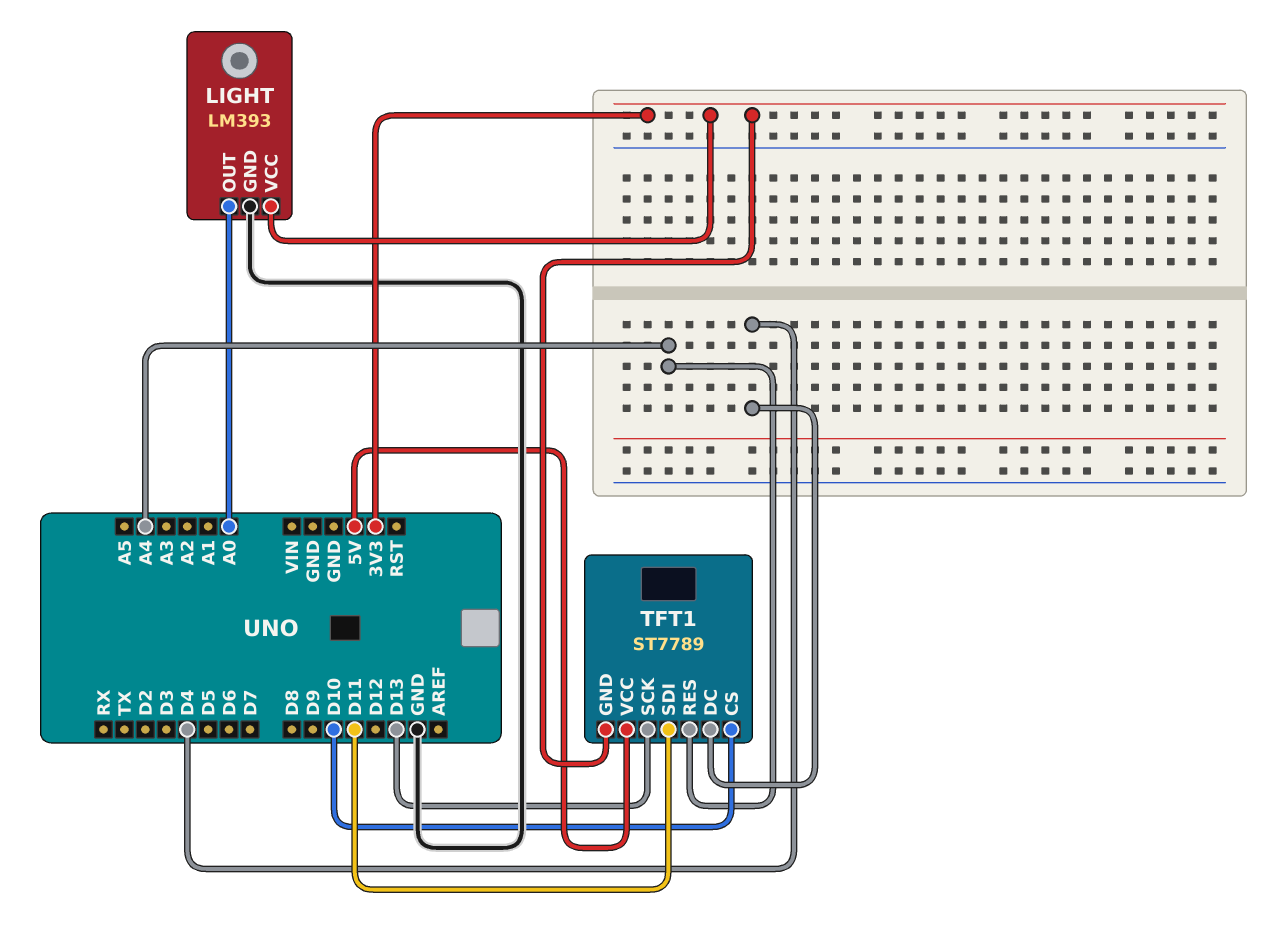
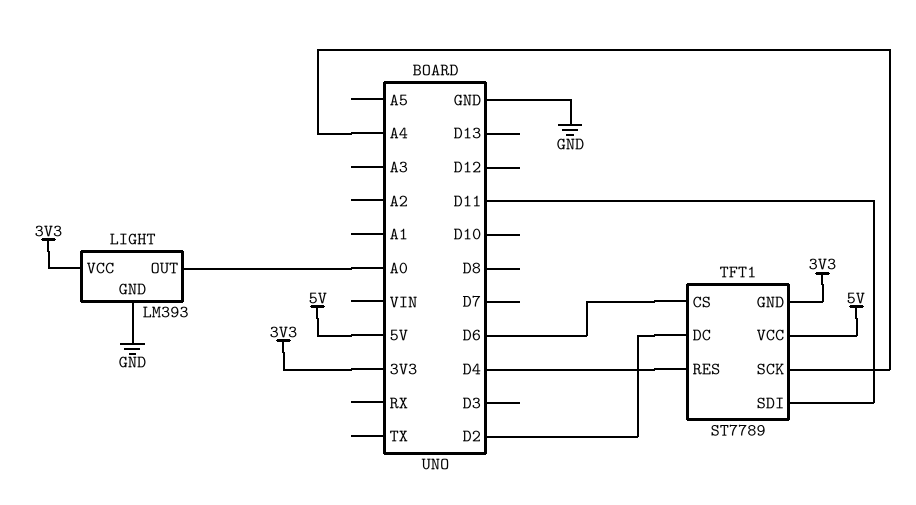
TFT1 pin CS: D10 -> D6
TFT1 pin DC: D4 -> D2
TFT1 pin RES: A4 -> D4
TFT1 pin SCK: D13 -> A4

